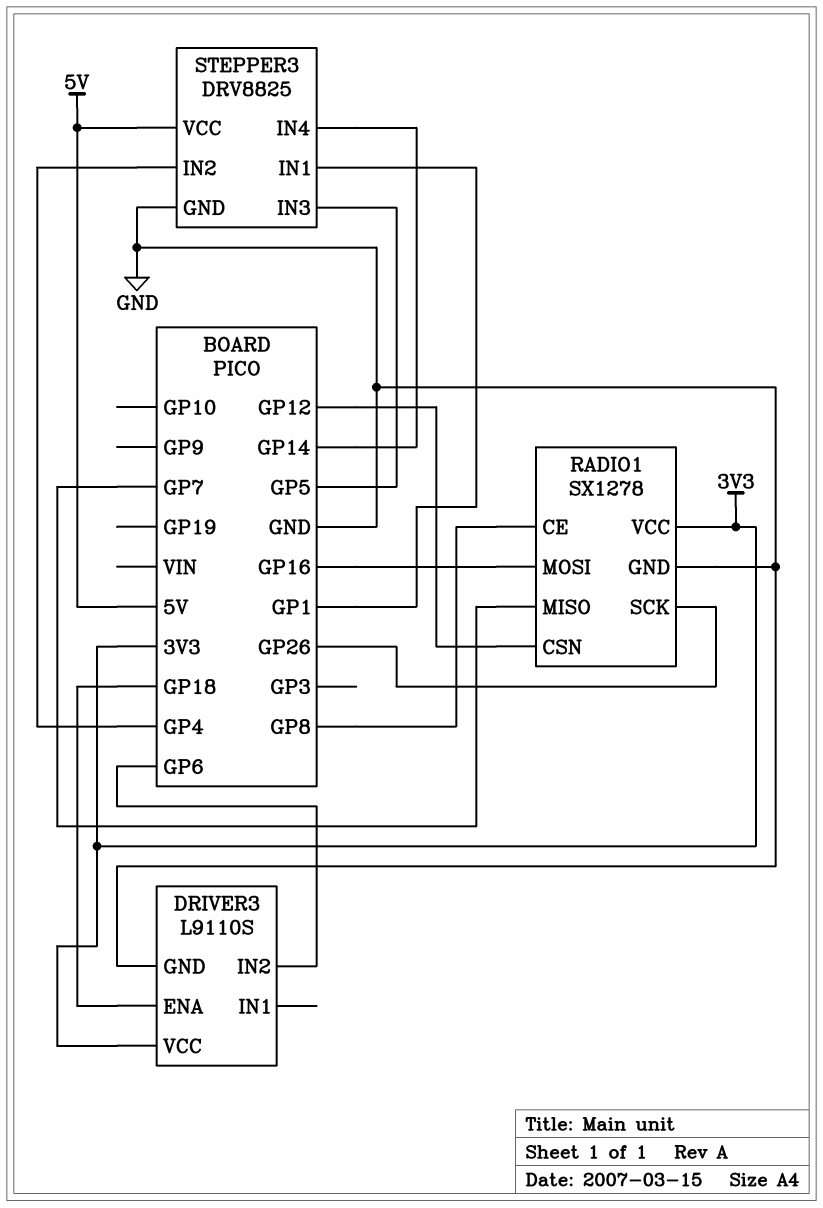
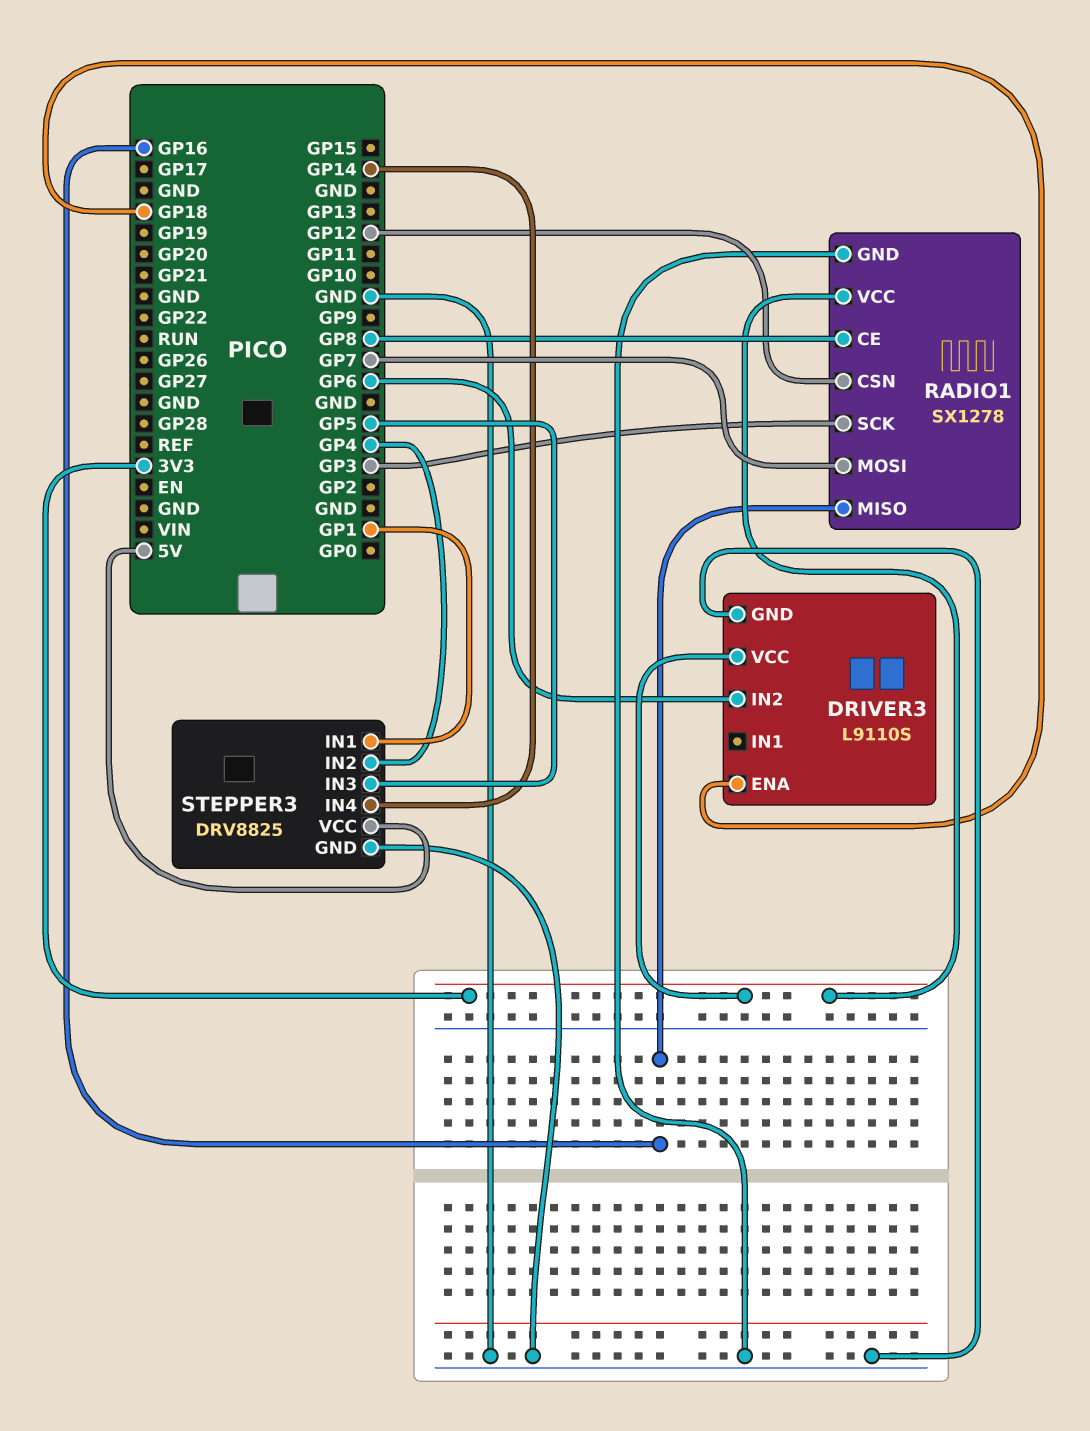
RADIO1 pin MISO: GP7 -> GP16
RADIO1 pin MOSI: GP16 -> GP7
RADIO1 pin SCK: GP26 -> GP3

